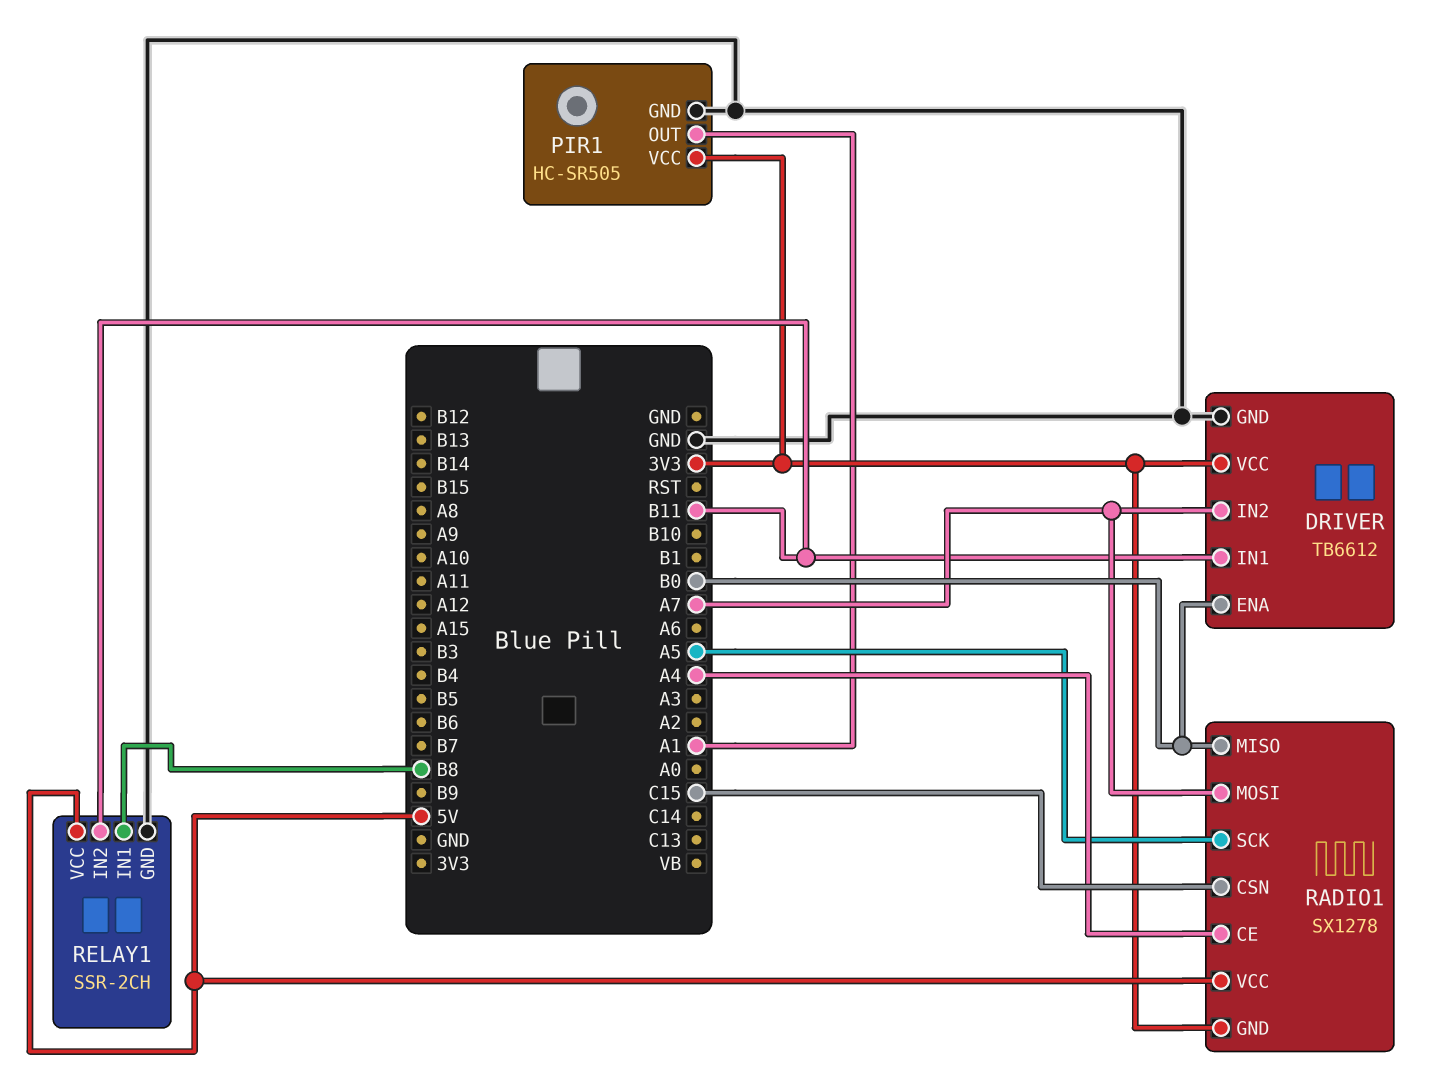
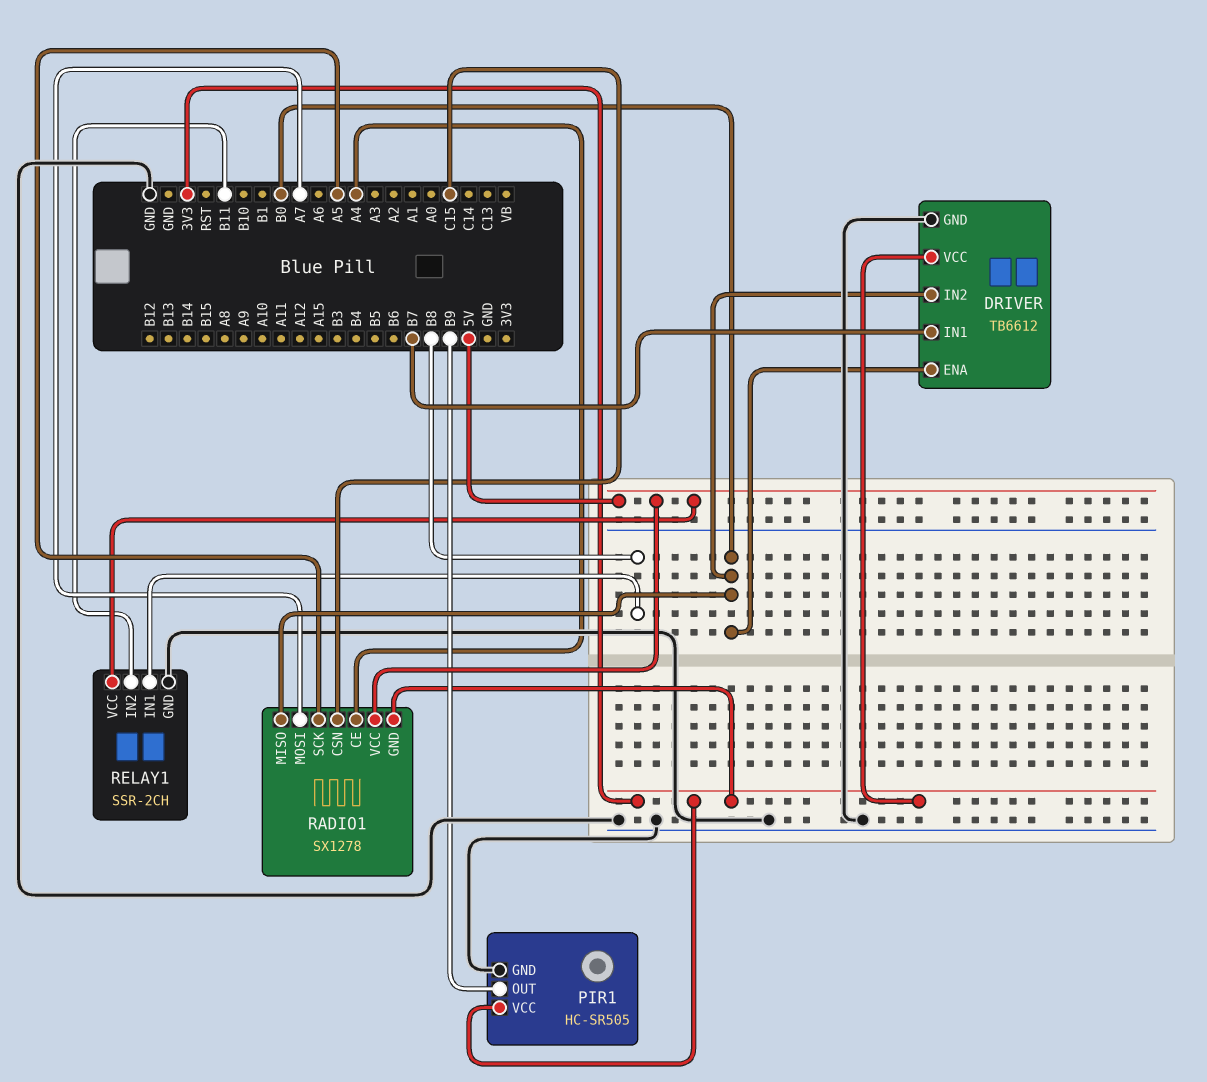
DRIVER pin IN1: B11 -> B7
DRIVER pin IN2: A7 -> B0
PIR1 pin OUT: A1 -> B9

